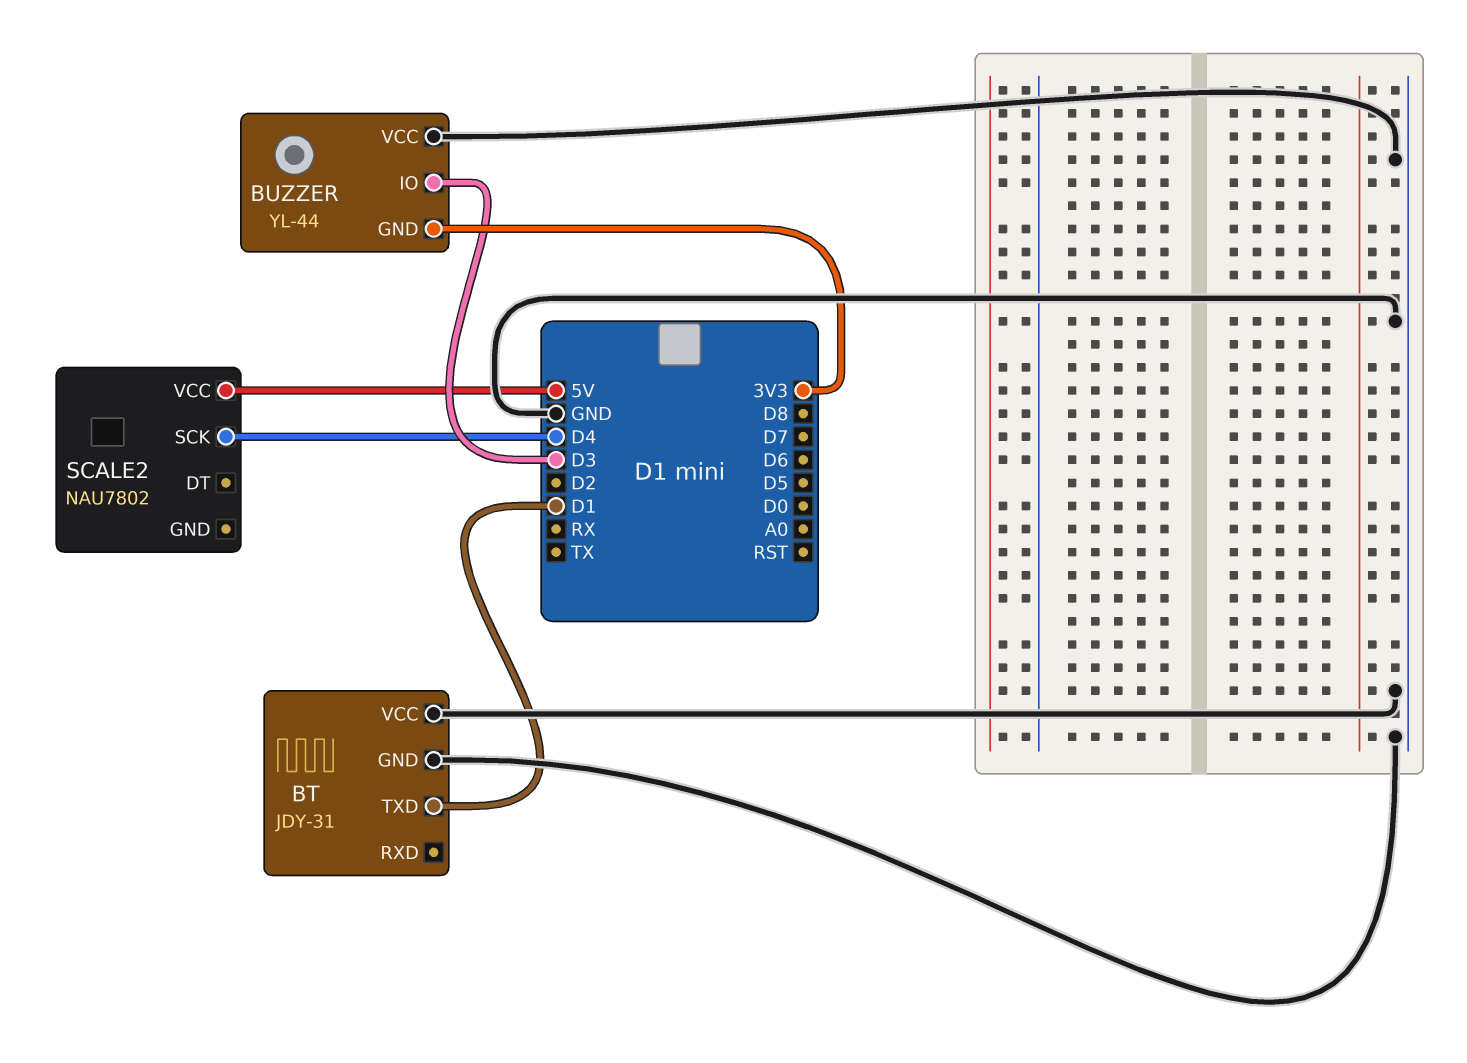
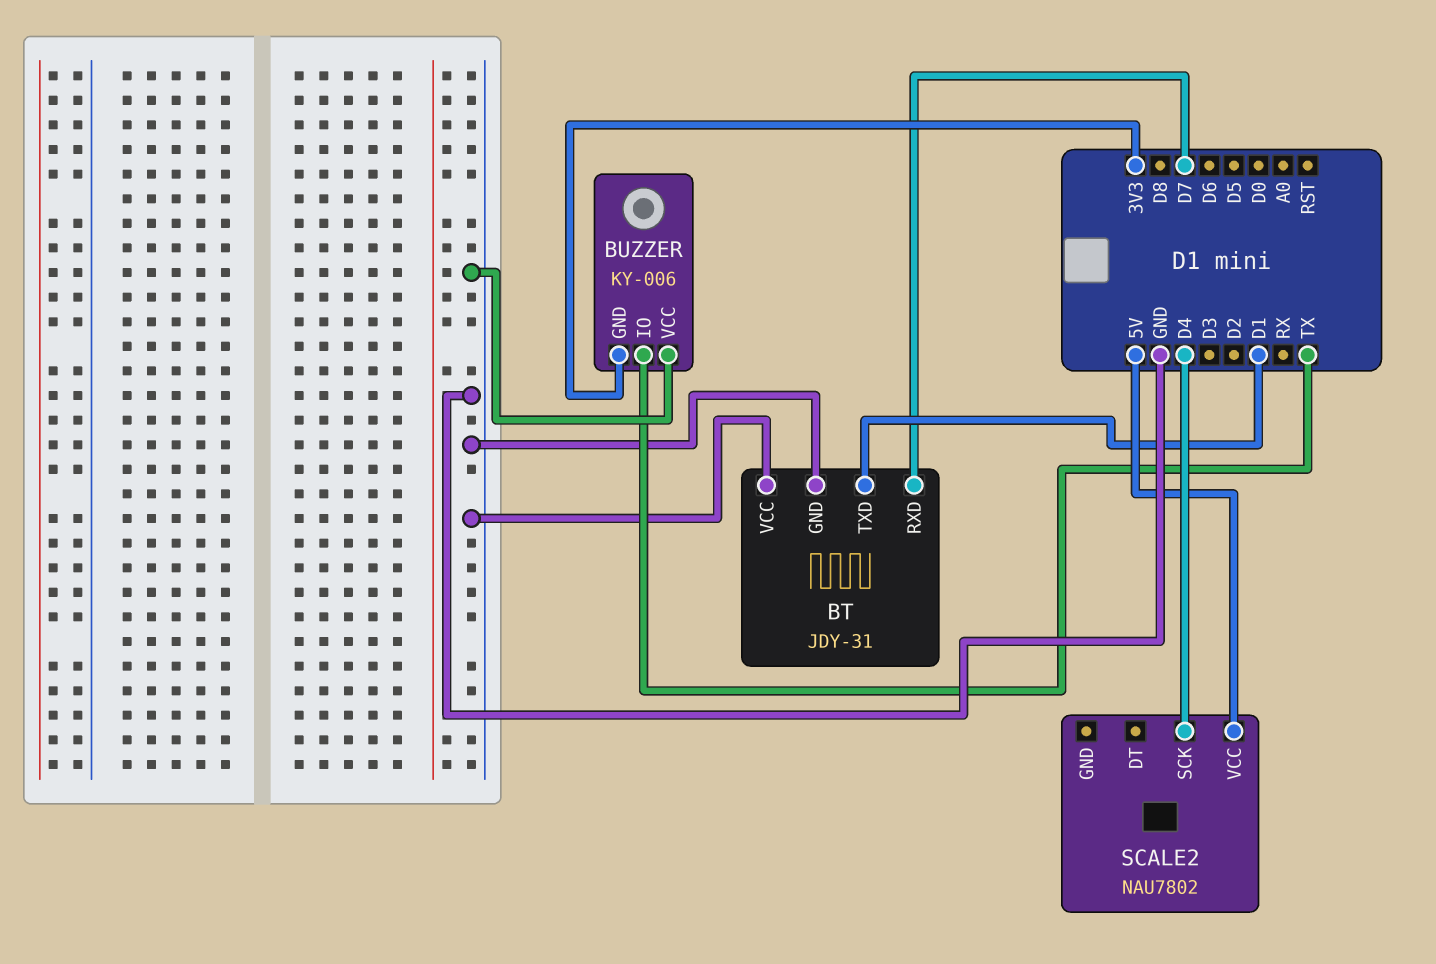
BT pin RXD: none -> D7
BUZZER: YL-44 -> KY-006
BUZZER pin IO: D3 -> TX

